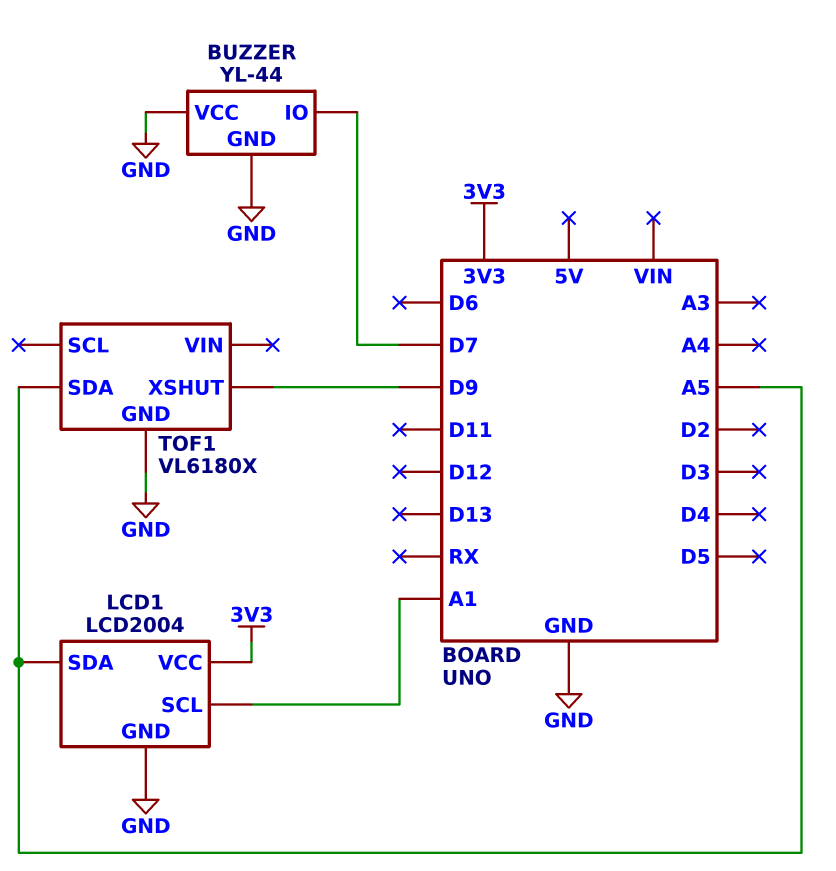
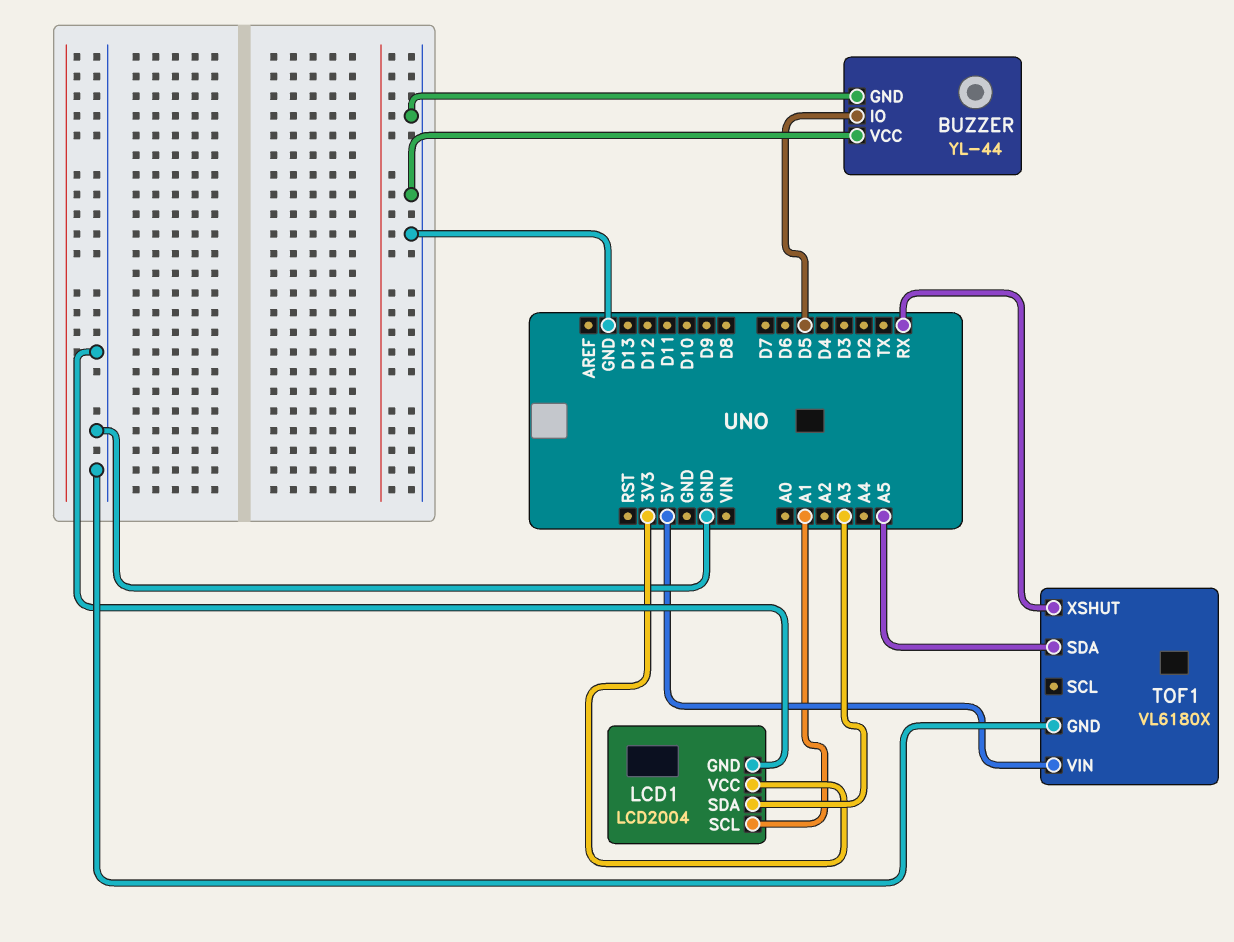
BUZZER pin IO: D7 -> D5
LCD1 pin SDA: A5 -> A3
TOF1 pin VIN: none -> 5V
TOF1 pin XSHUT: D9 -> RX

